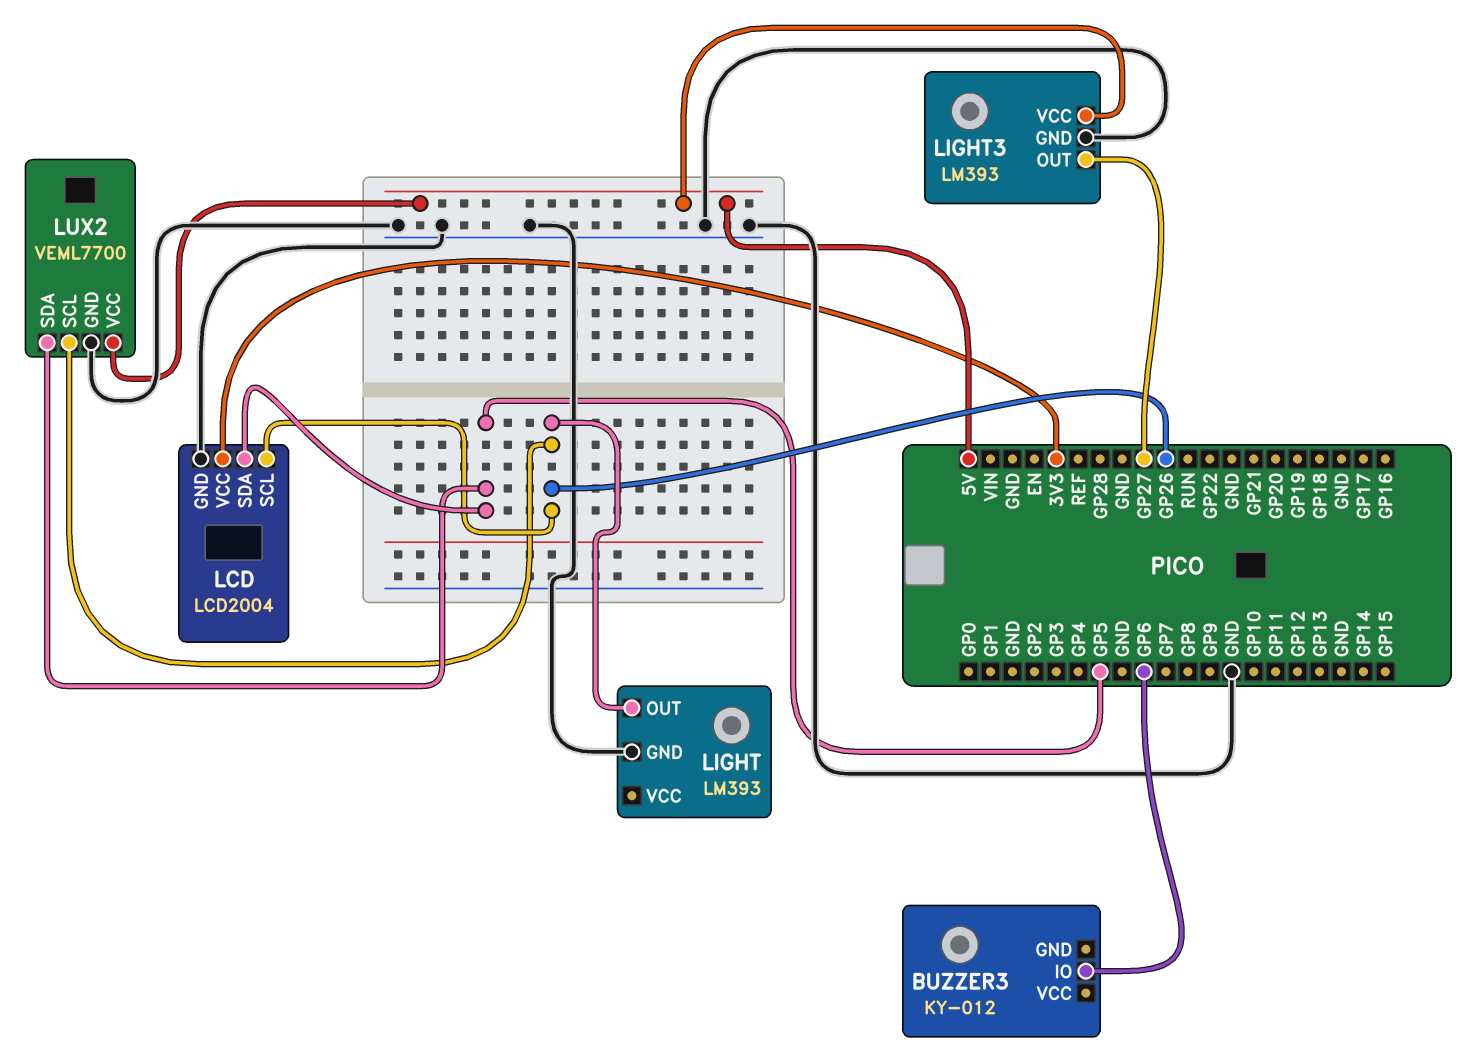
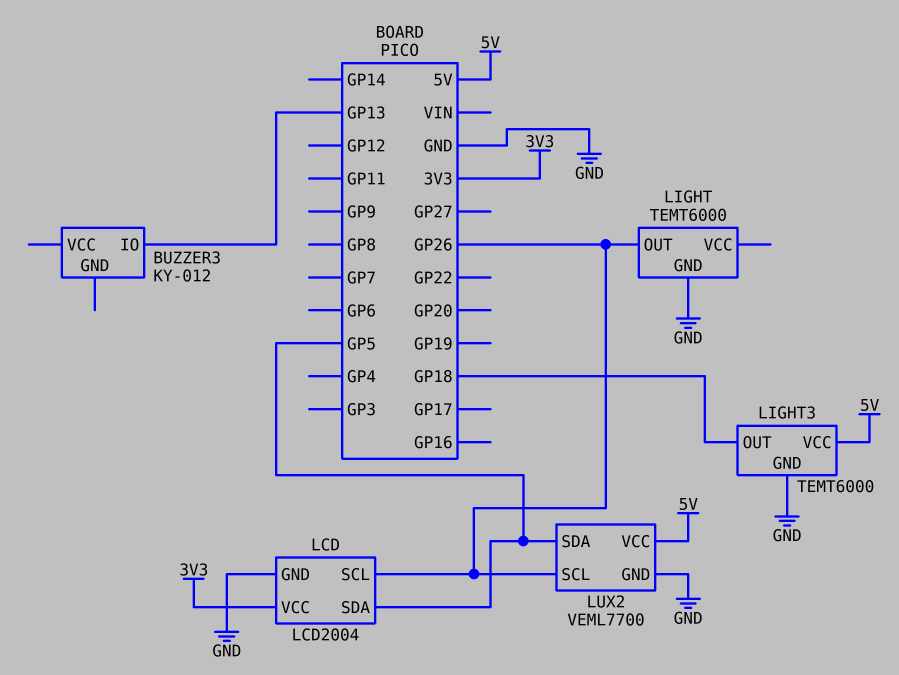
BUZZER3 pin IO: GP6 -> GP13
LIGHT: LM393 -> TEMT6000
LIGHT3: LM393 -> TEMT6000
LIGHT3 pin OUT: GP27 -> GP18

